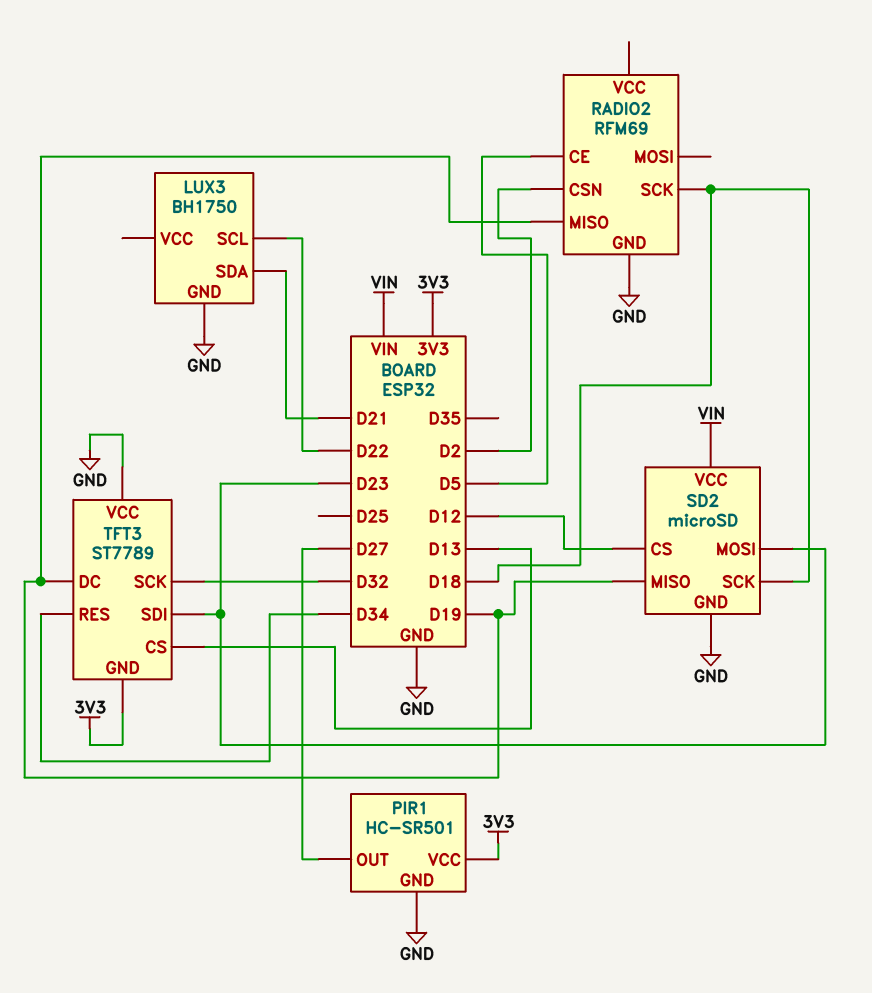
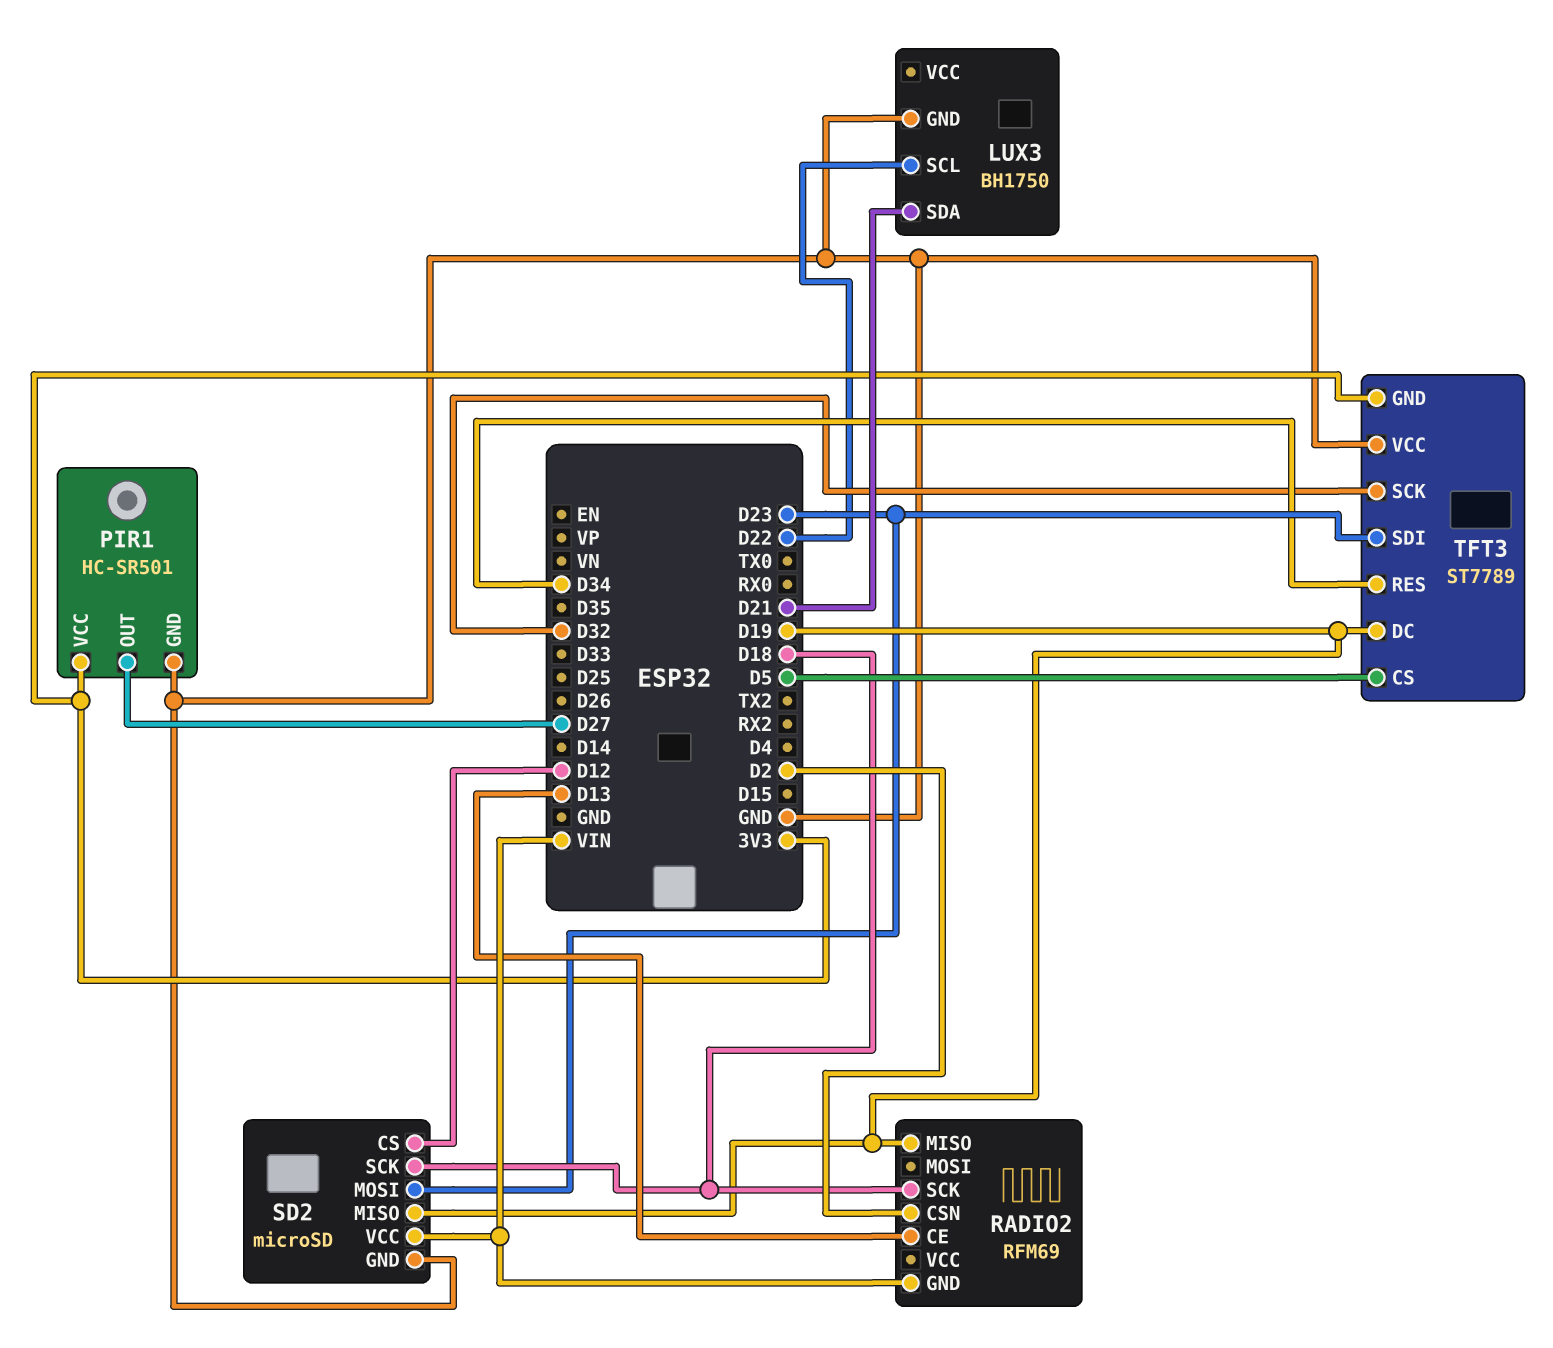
RADIO2 pin CE: D5 -> D13
RADIO2 pin GND: GND -> VIN
TFT3 pin CS: D13 -> D5

